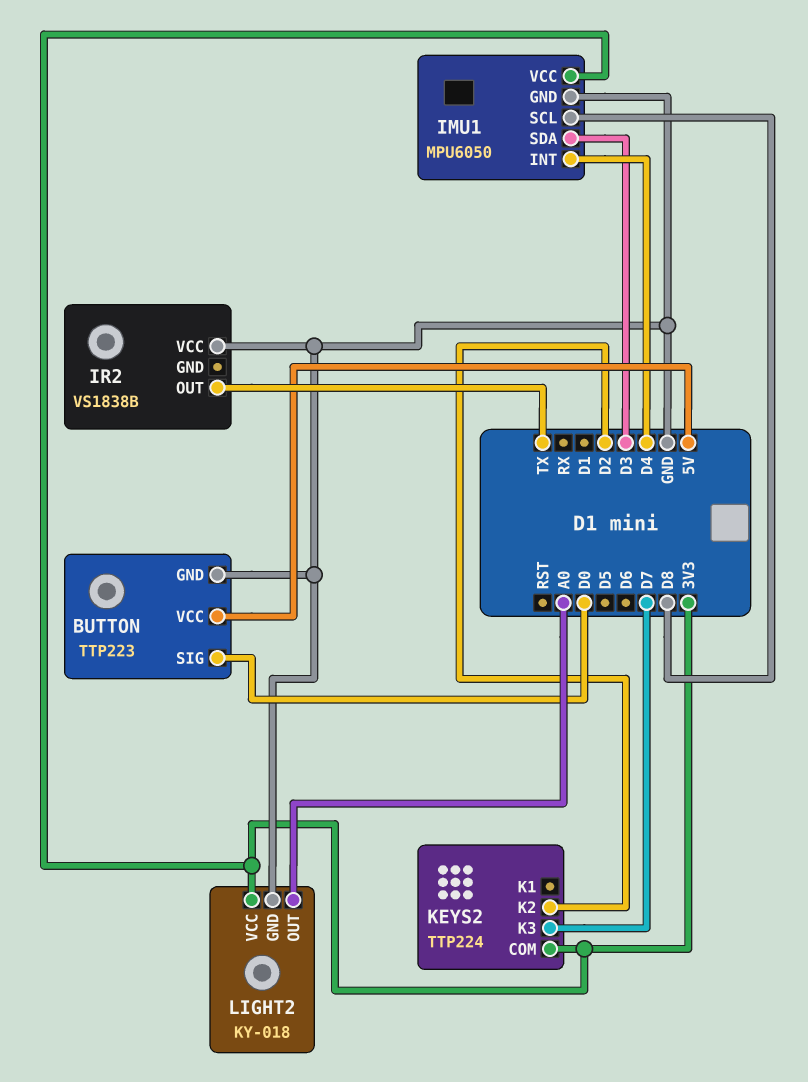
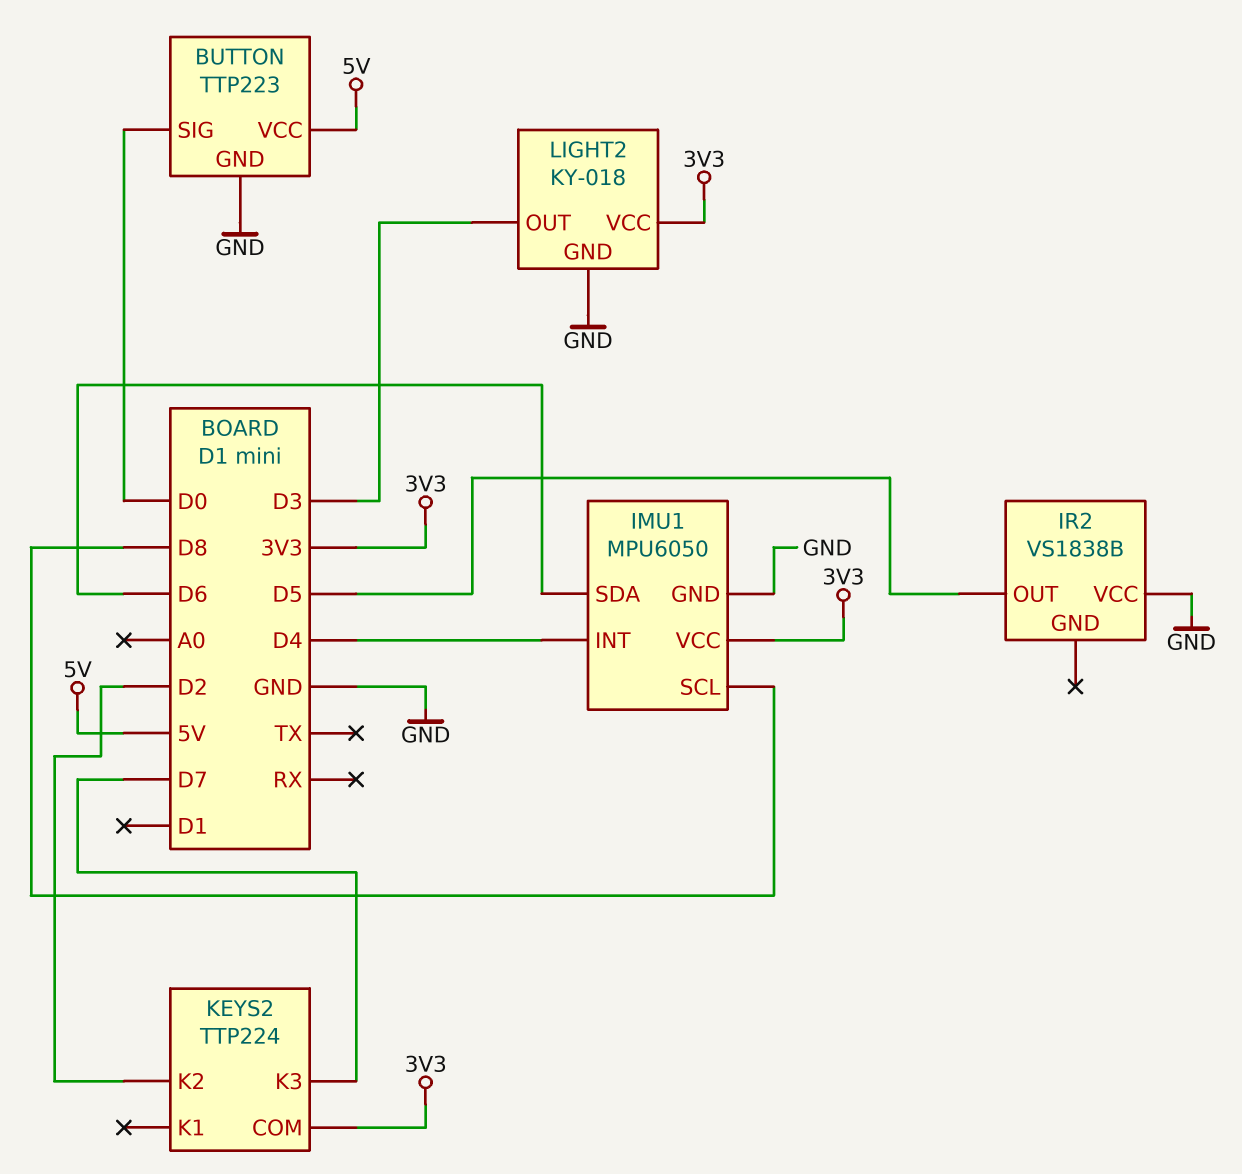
IMU1 pin SDA: D3 -> D6
IR2 pin OUT: TX -> D5
LIGHT2 pin OUT: A0 -> D3

